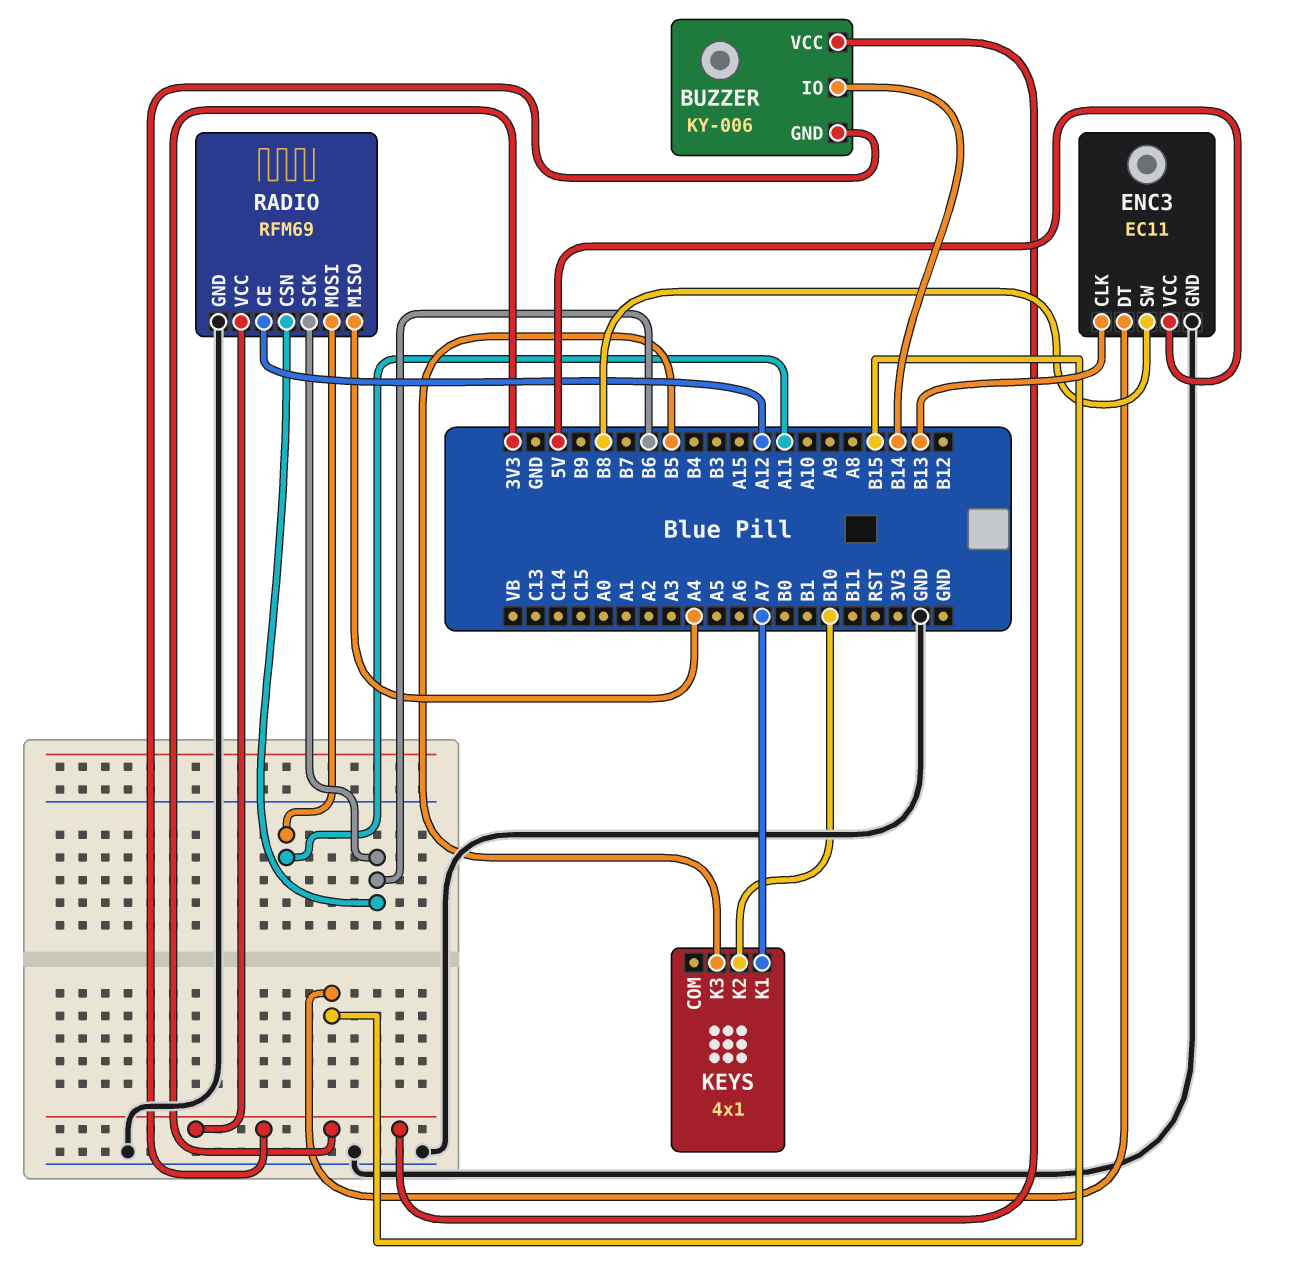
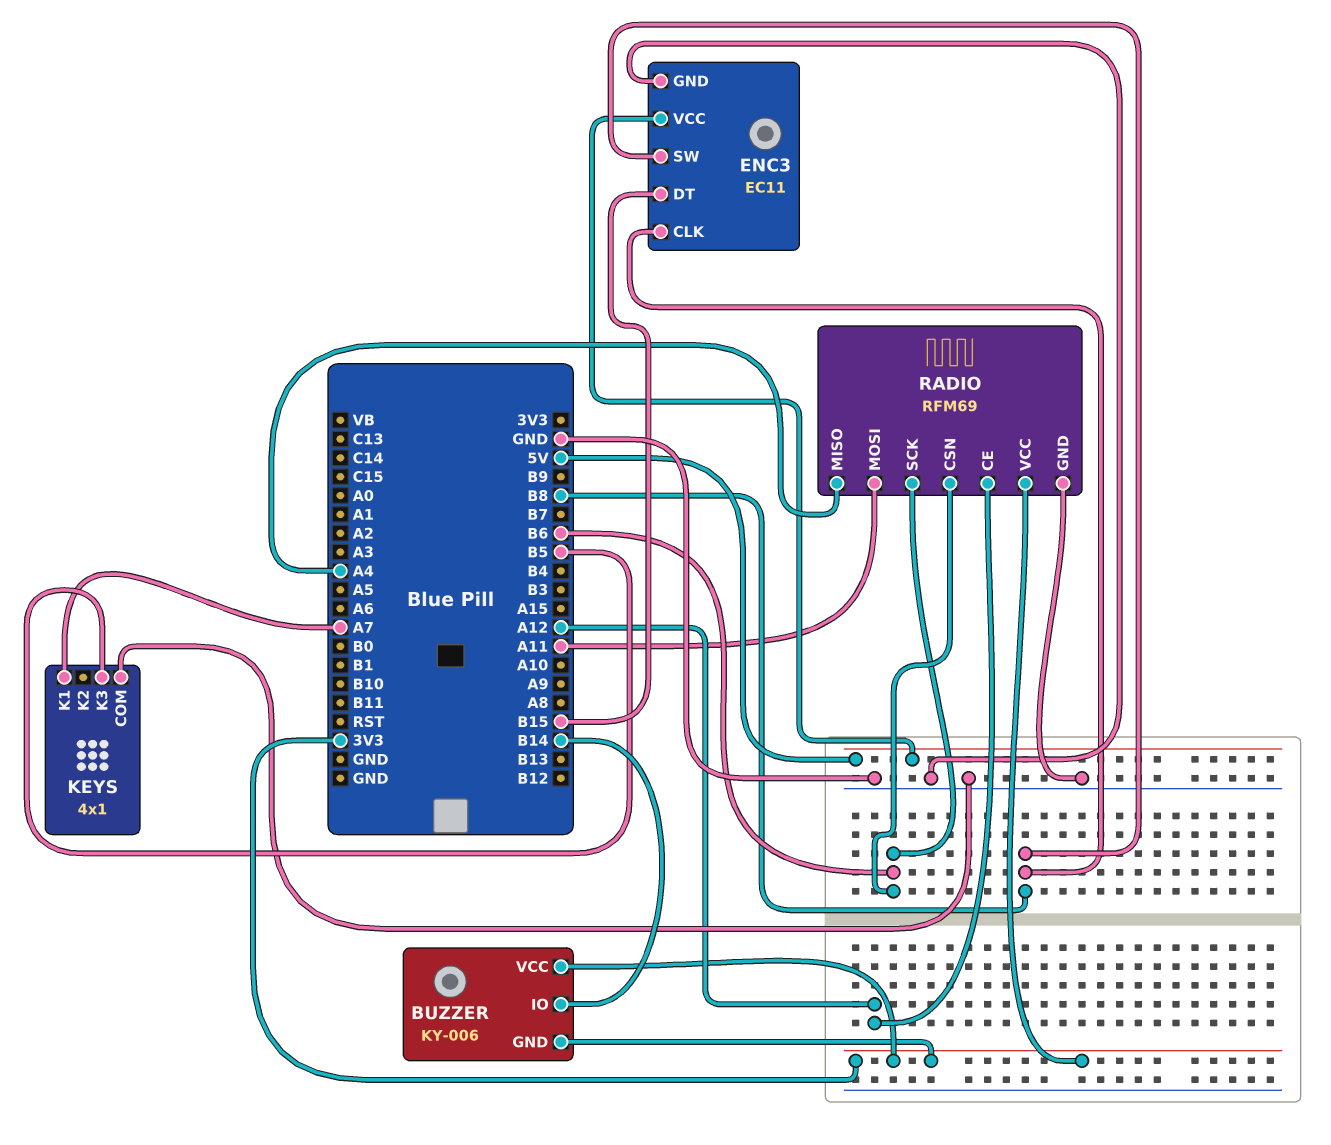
ENC3 pin CLK: B13 -> B8
KEYS pin COM: none -> GND
KEYS pin K2: B10 -> none

